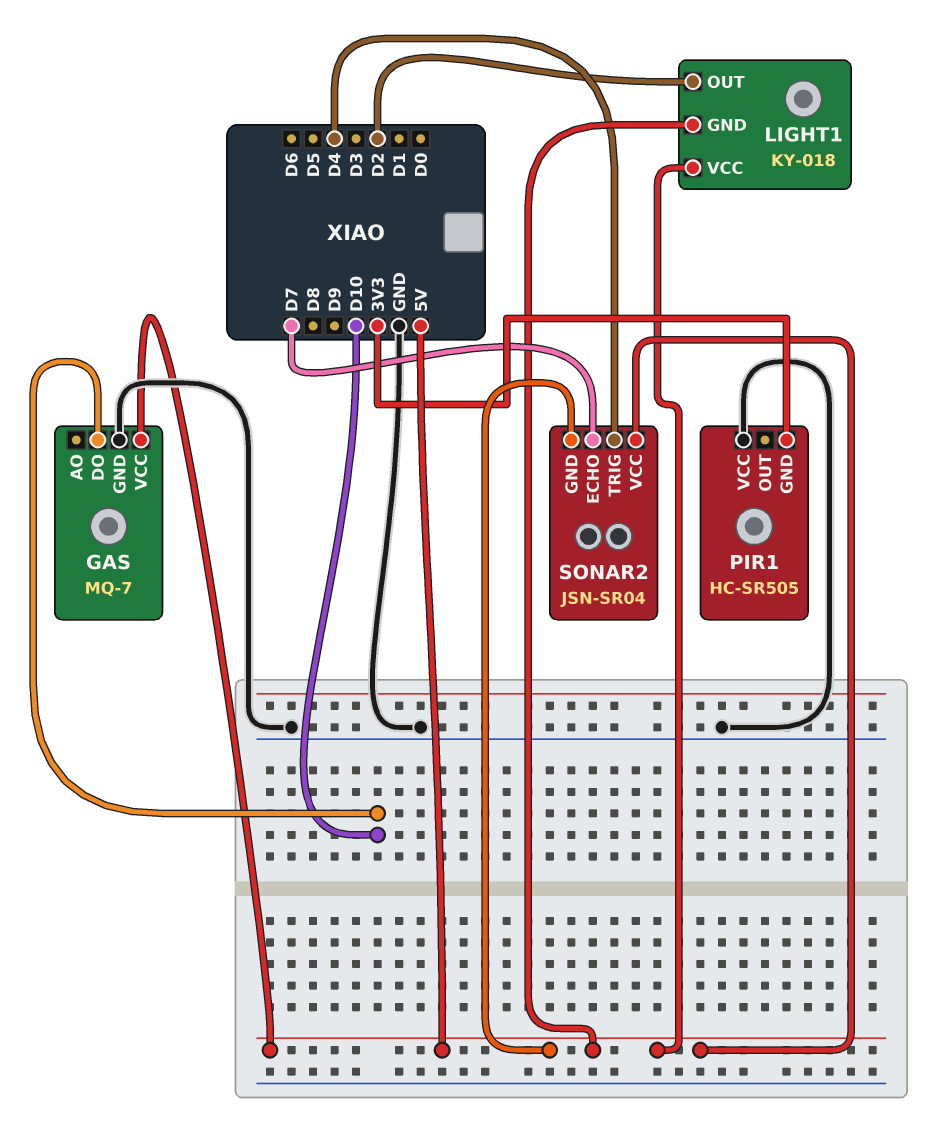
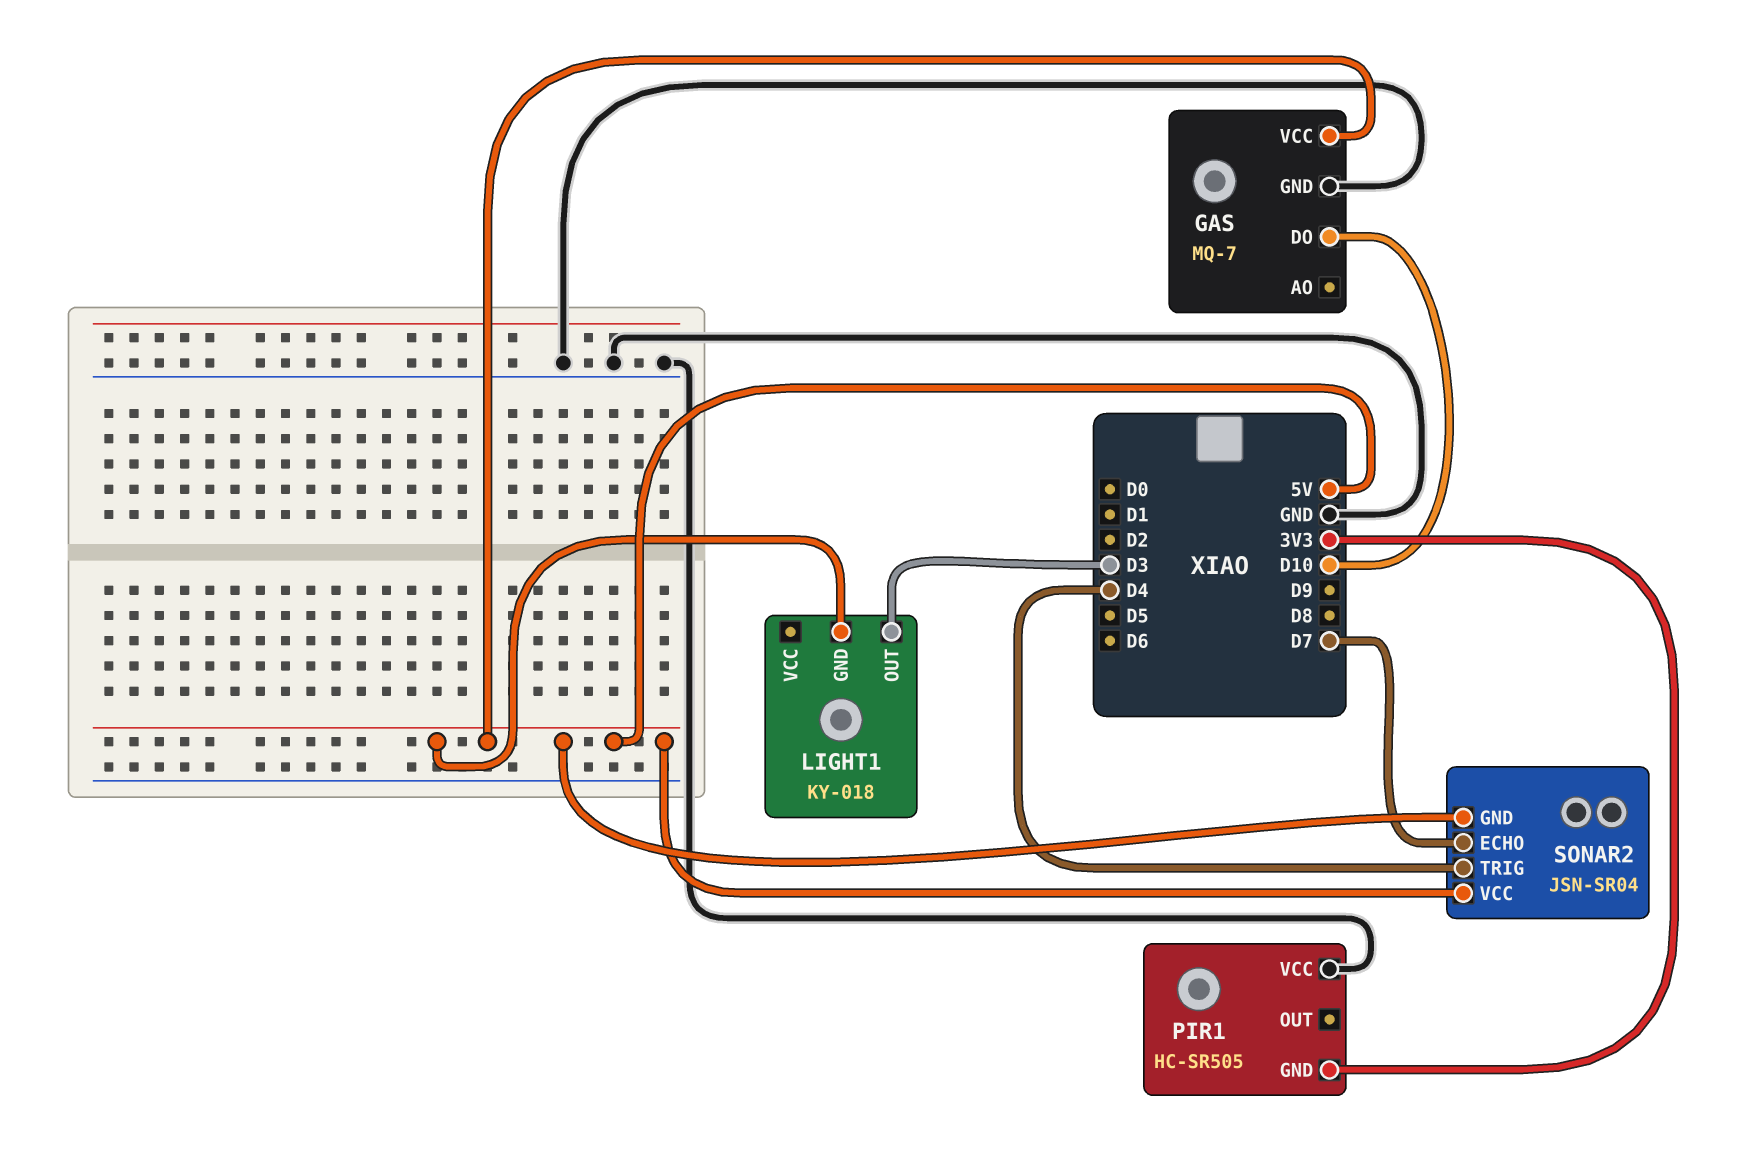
LIGHT1 pin OUT: D2 -> D3
LIGHT1 pin VCC: 5V -> none

